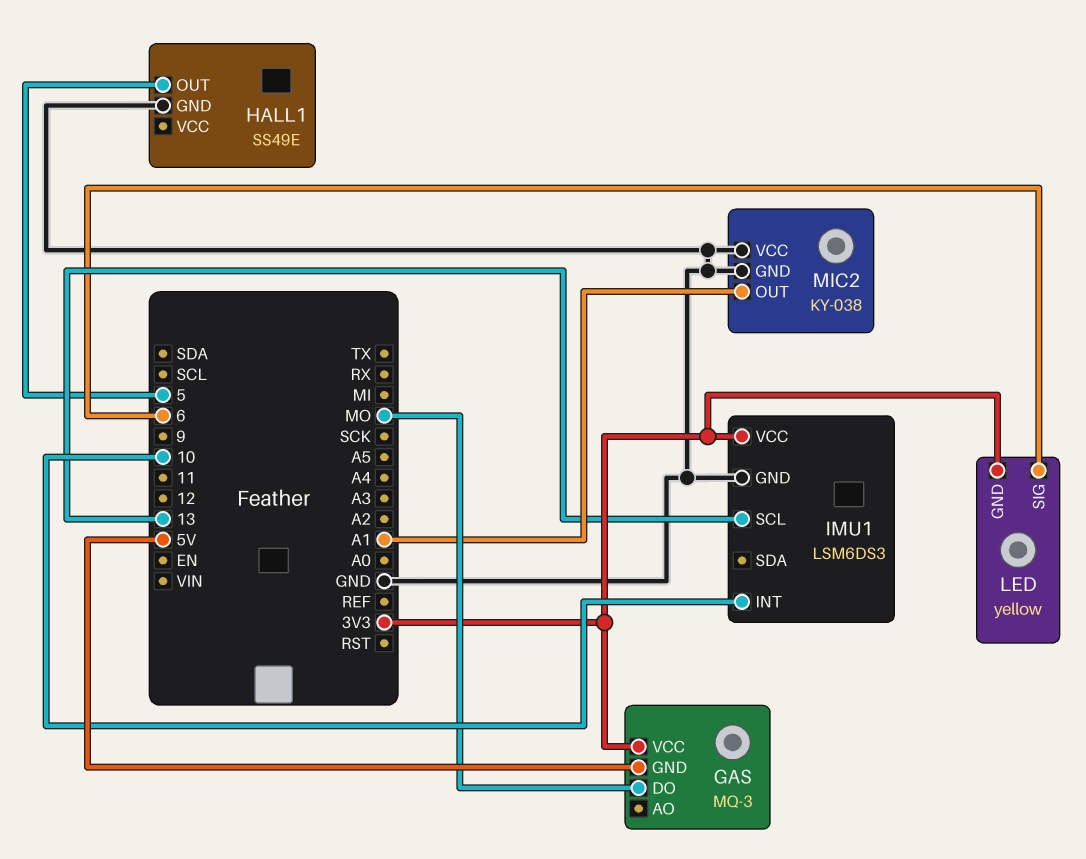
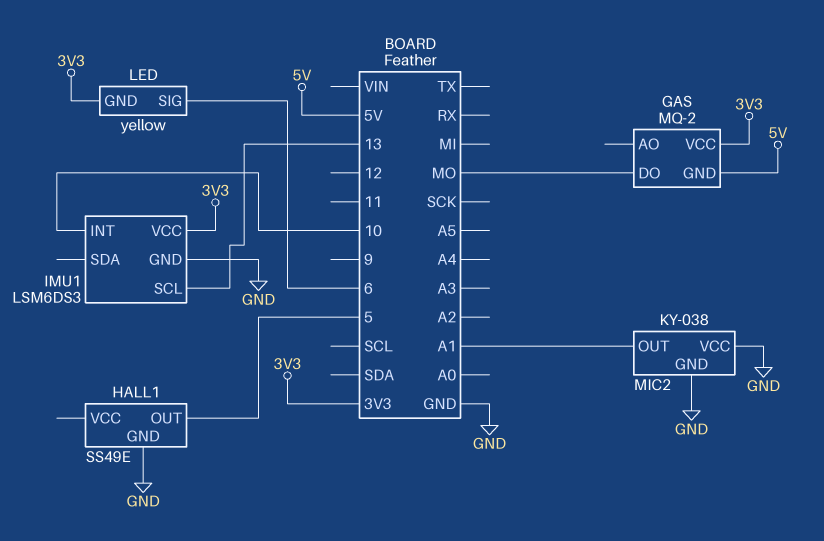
GAS: MQ-3 -> MQ-2

